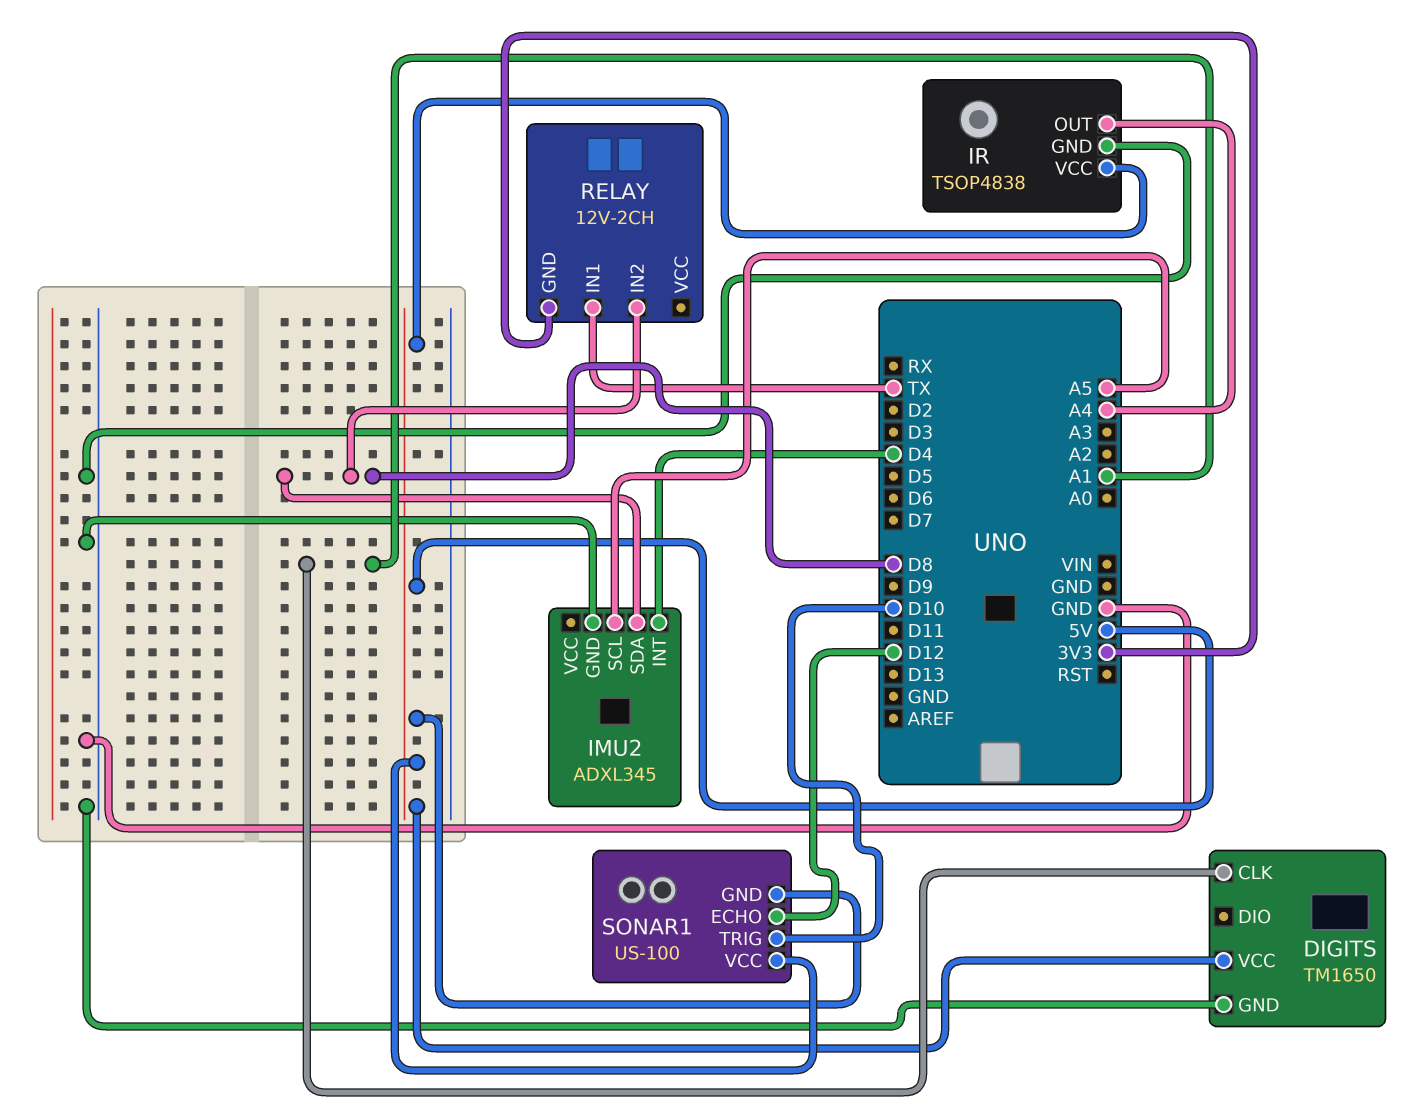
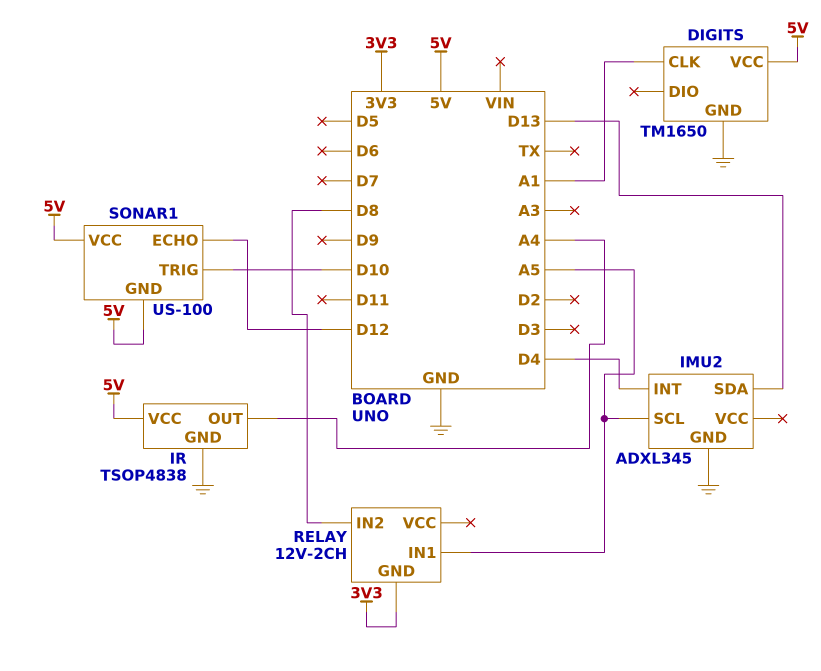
IMU2 pin SDA: D8 -> D13
RELAY pin IN1: TX -> A5

